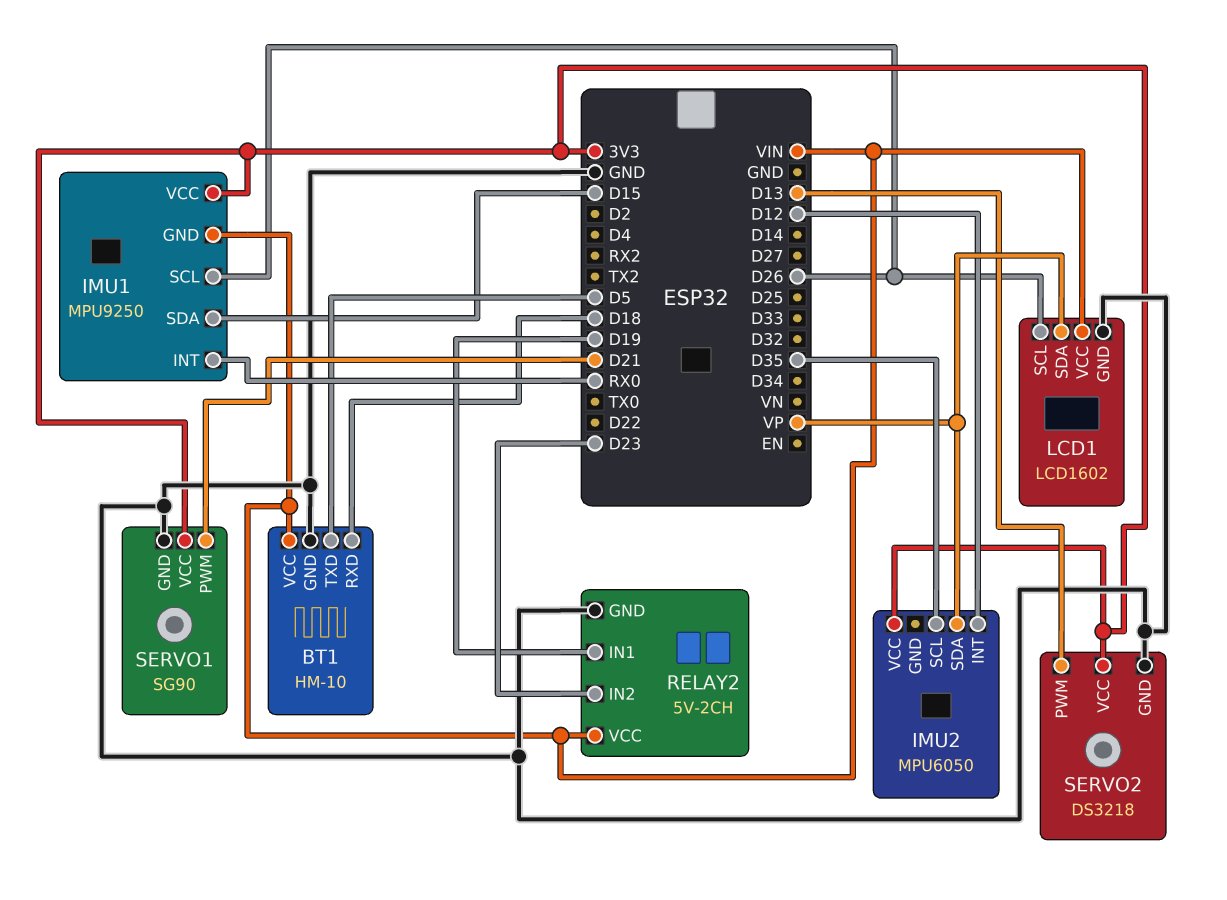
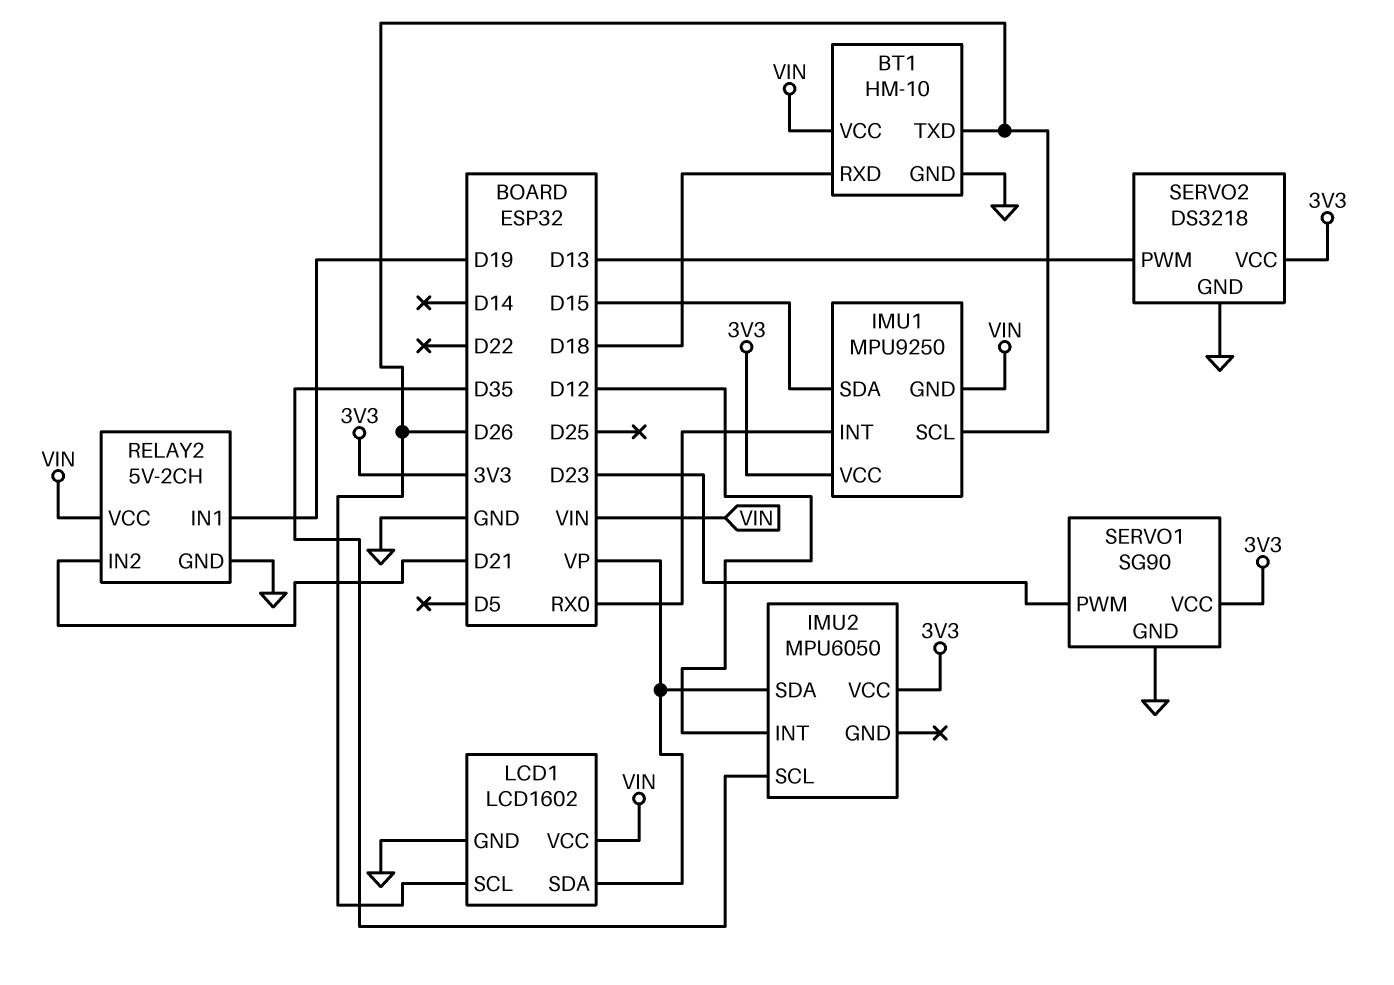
BT1 pin TXD: D5 -> D26
RELAY2 pin IN2: D23 -> D21
SERVO1 pin PWM: D21 -> D23

